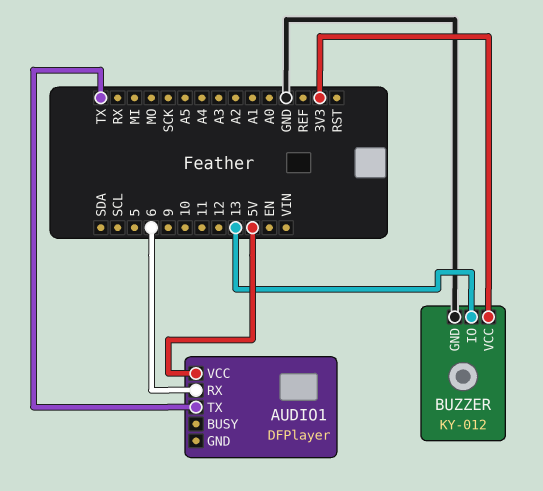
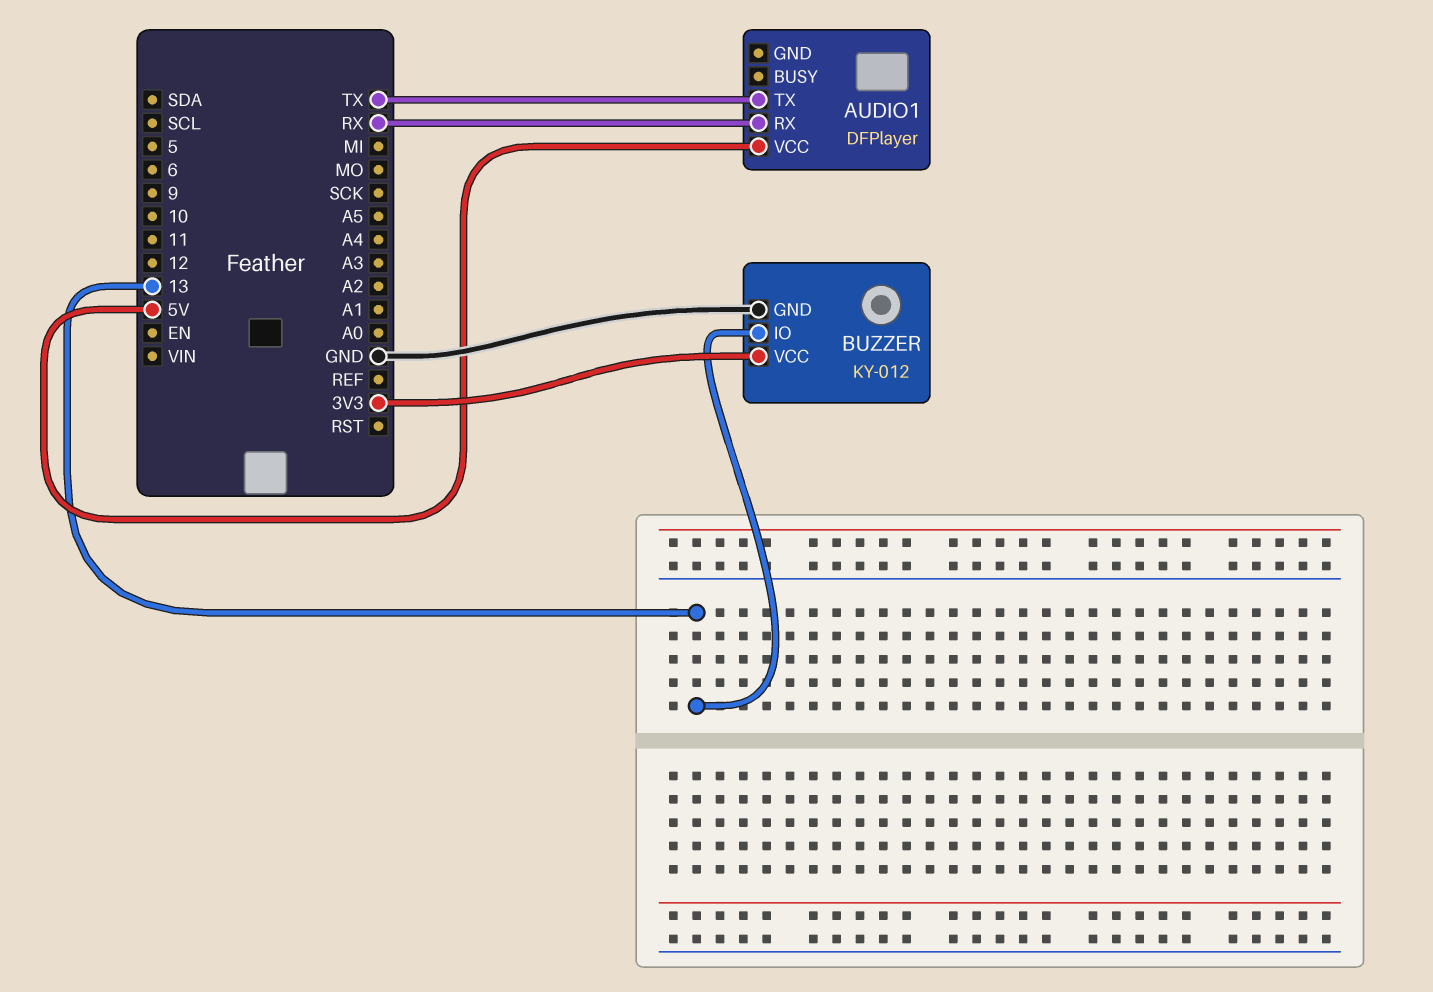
AUDIO1 pin RX: 6 -> RX

